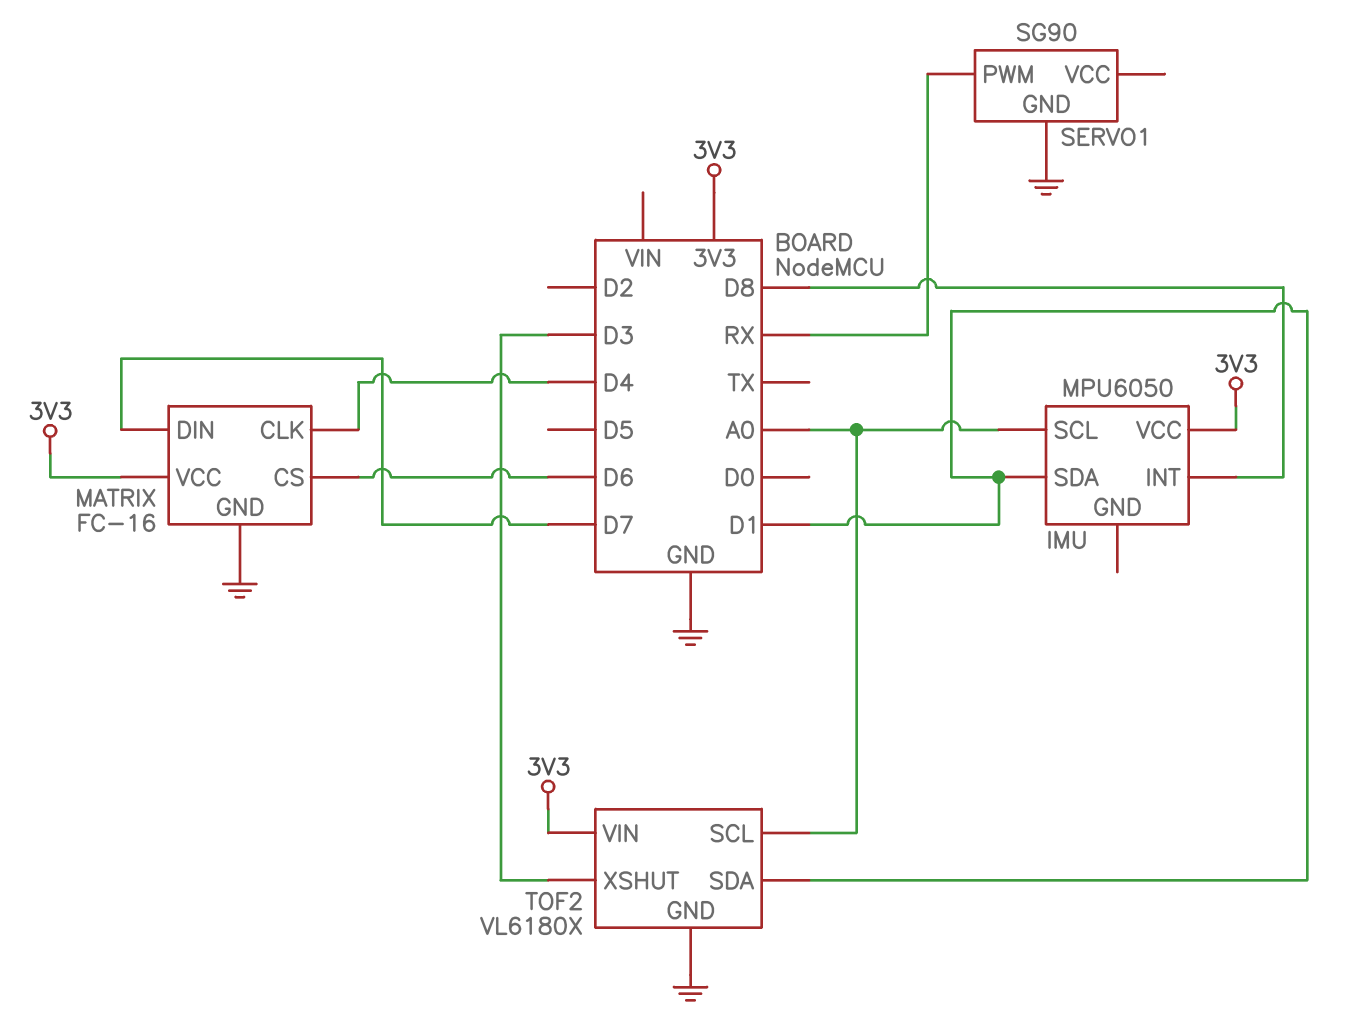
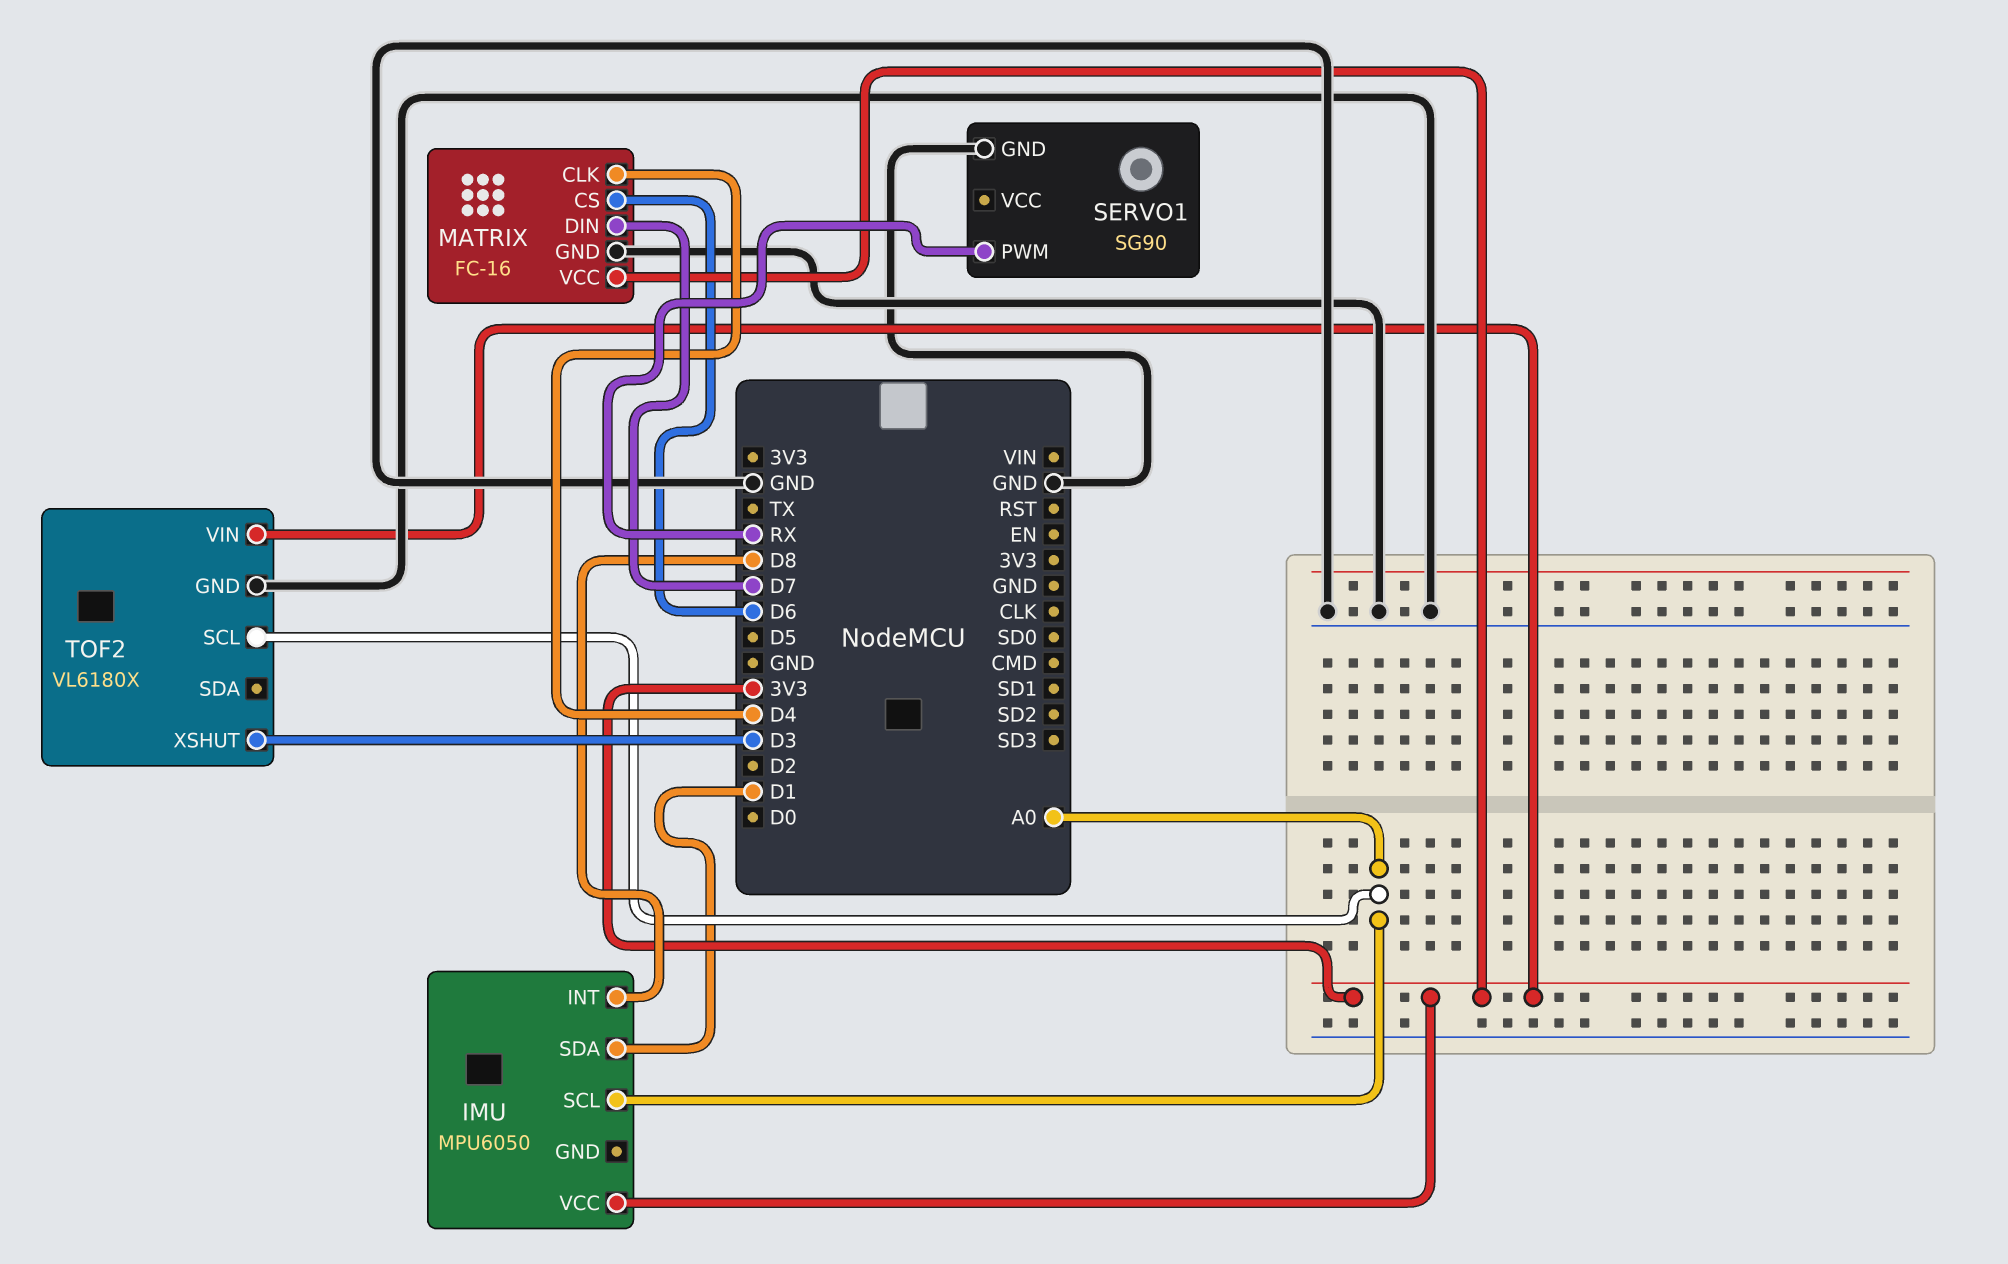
TOF2 pin SDA: D1 -> none

